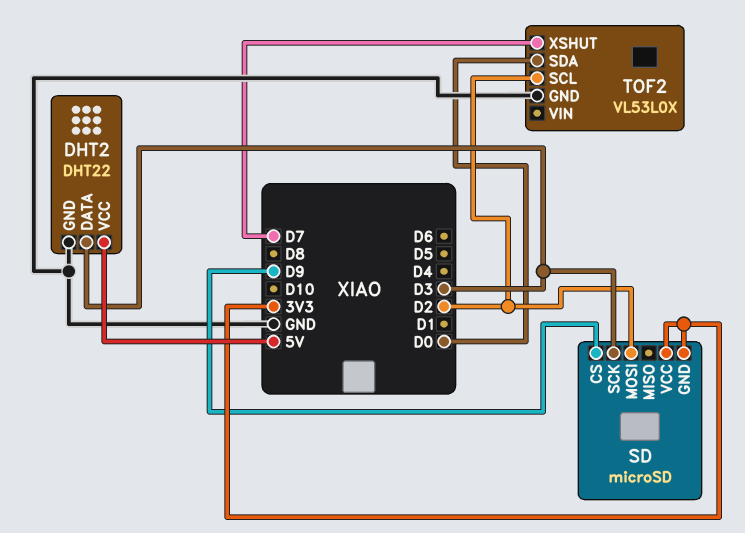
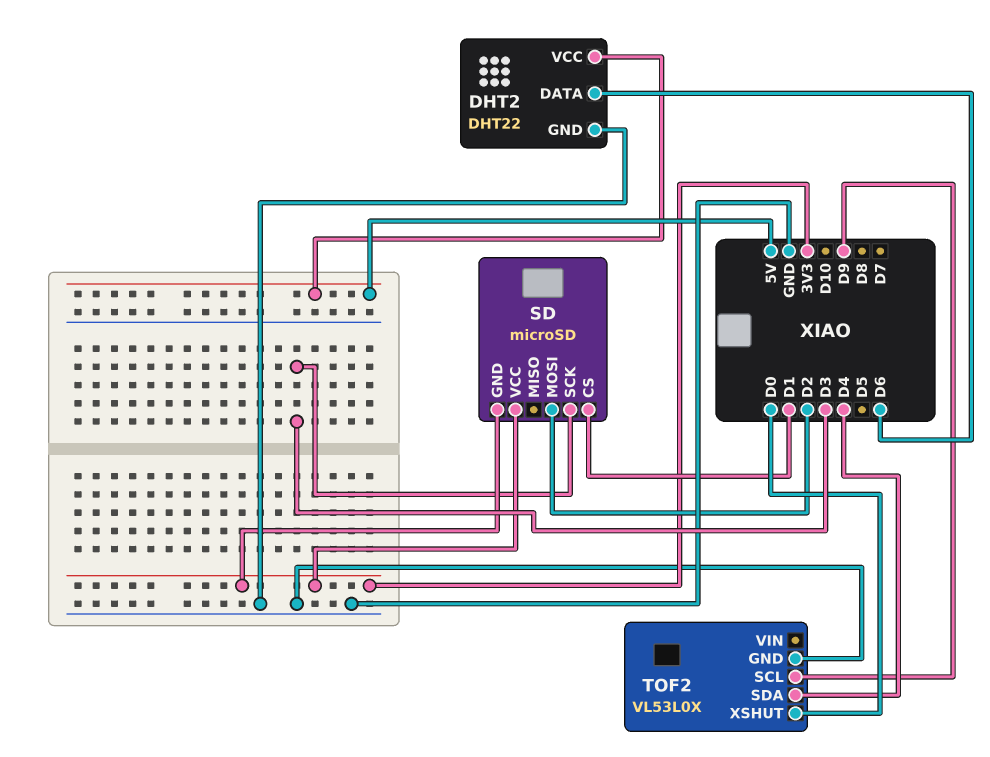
DHT2 pin DATA: D3 -> D6
SD pin CS: D9 -> D1
TOF2 pin SCL: D2 -> D9
TOF2 pin SDA: D0 -> D4
TOF2 pin XSHUT: D7 -> D0

